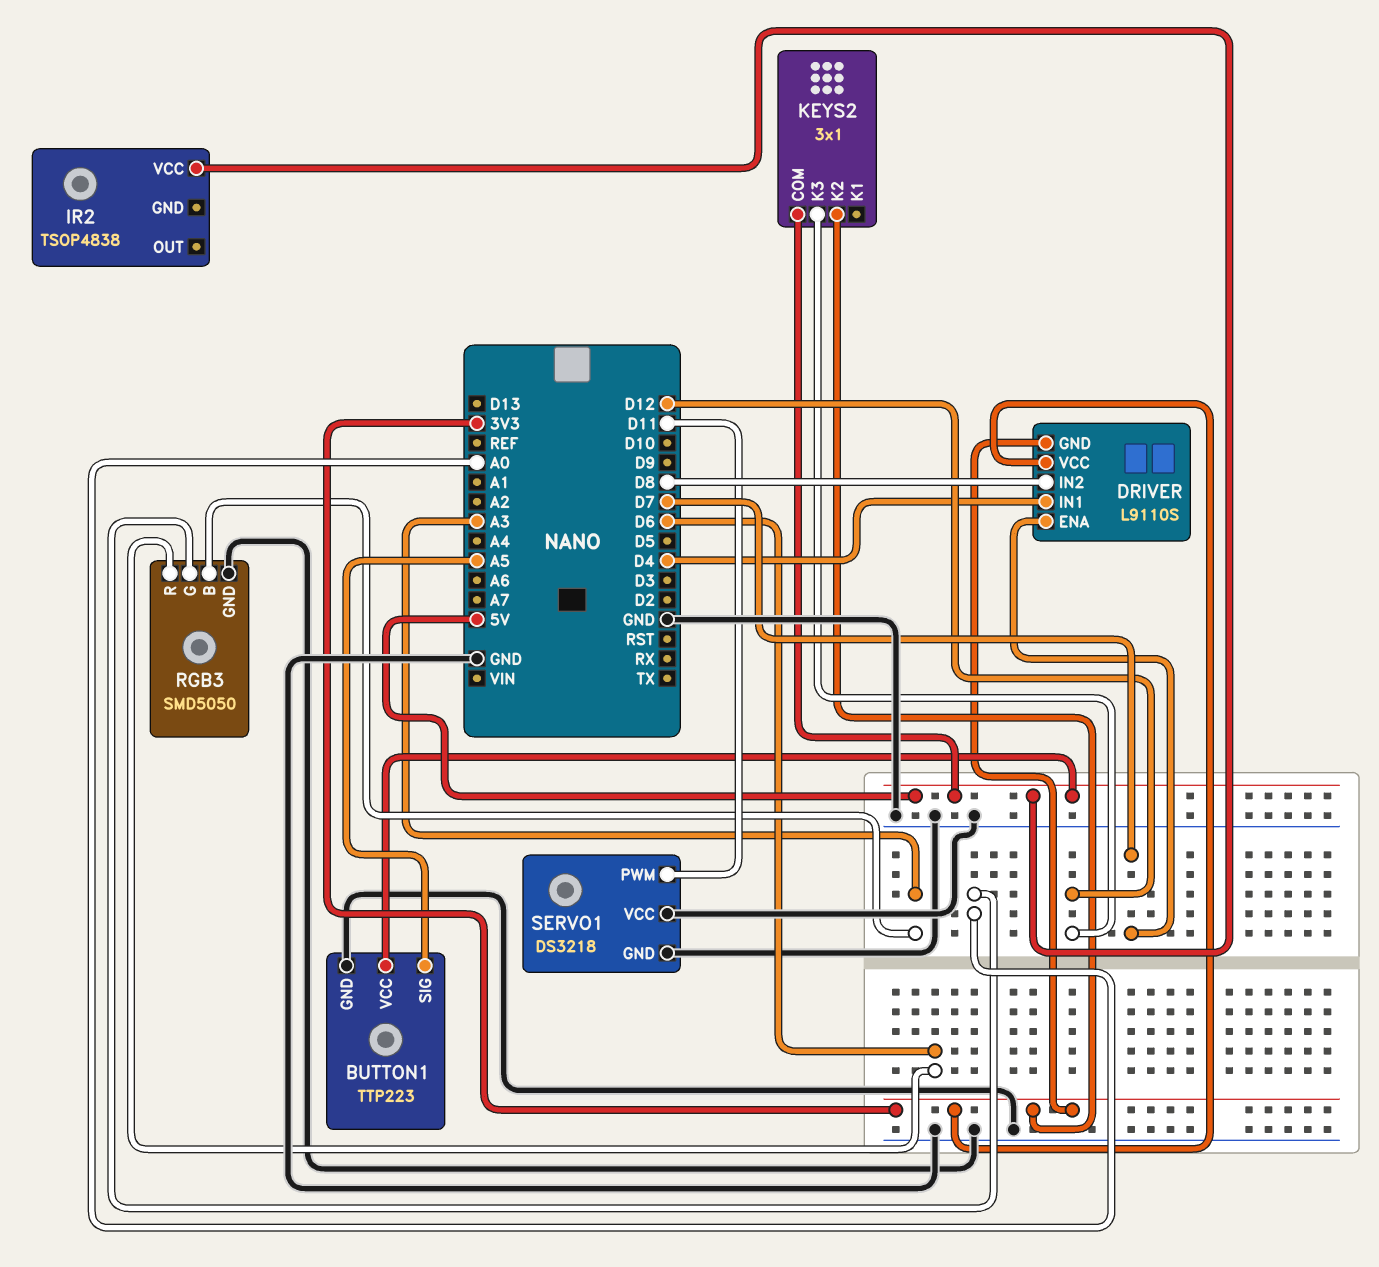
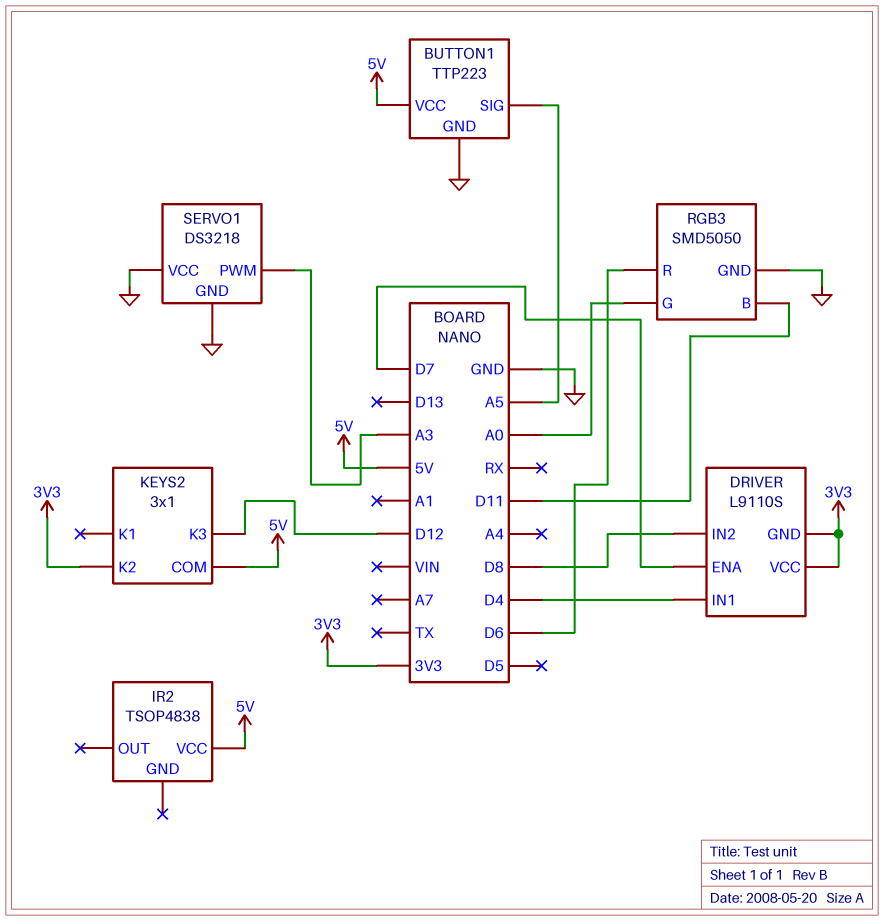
RGB3 pin B: A3 -> D11
SERVO1 pin PWM: D11 -> A3

